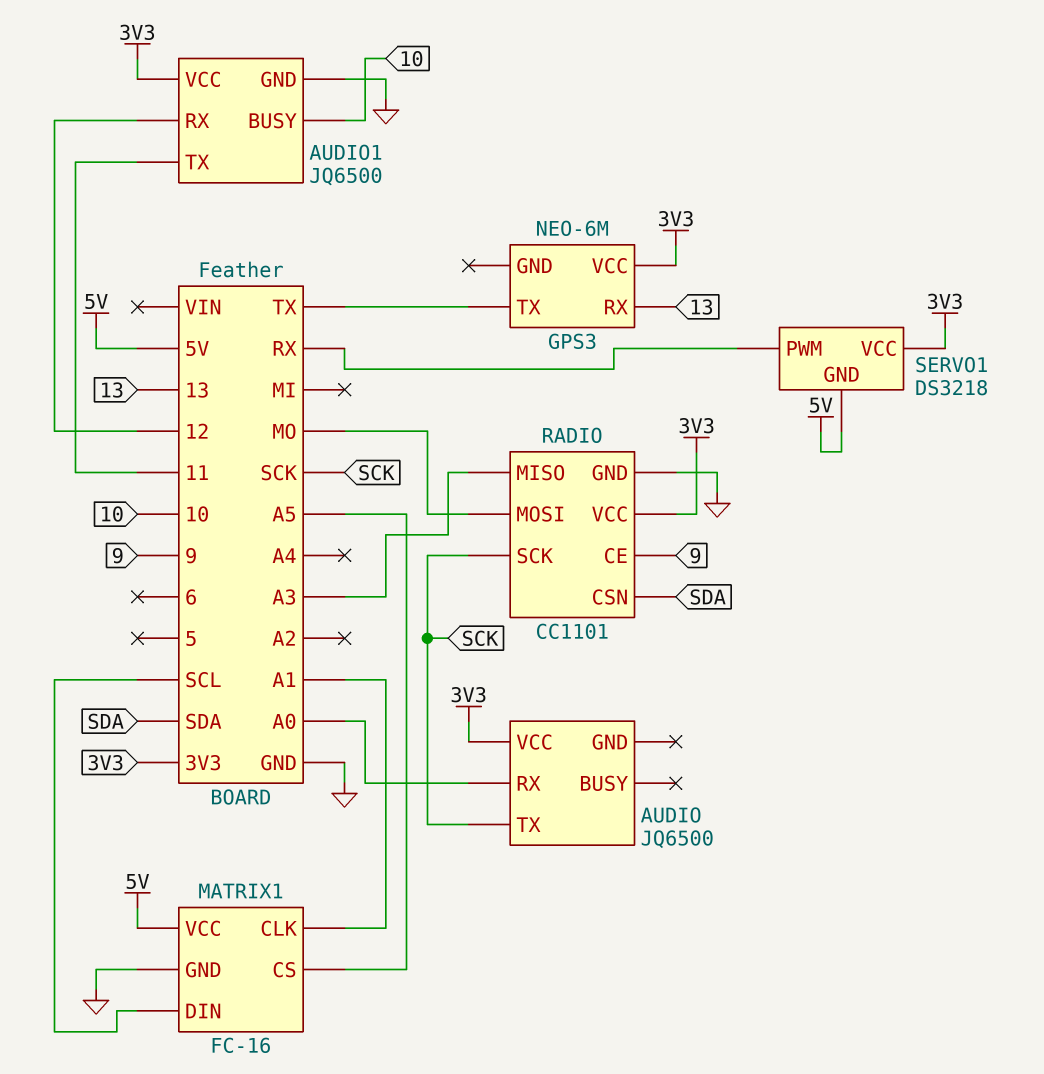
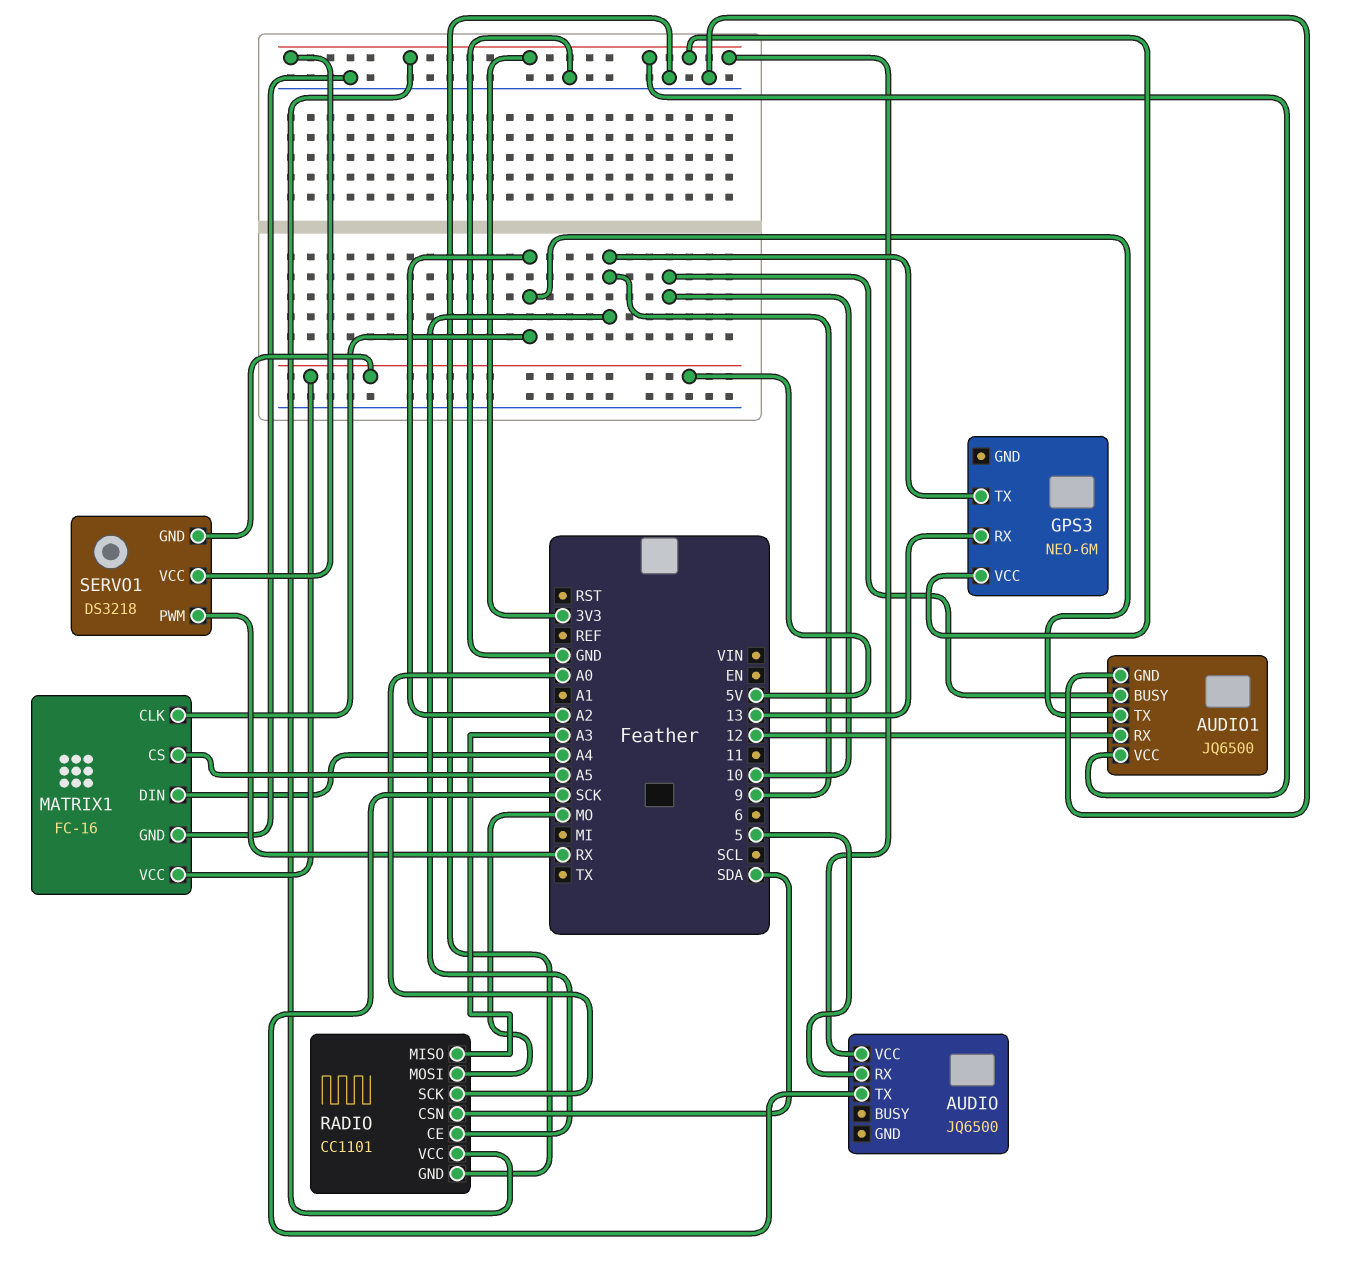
AUDIO pin RX: A0 -> 5
AUDIO1 pin TX: 11 -> A2
GPS3 pin TX: TX -> 9
MATRIX1 pin CLK: A1 -> A2
MATRIX1 pin DIN: SCL -> A4
RADIO pin SCK: SCK -> A0

